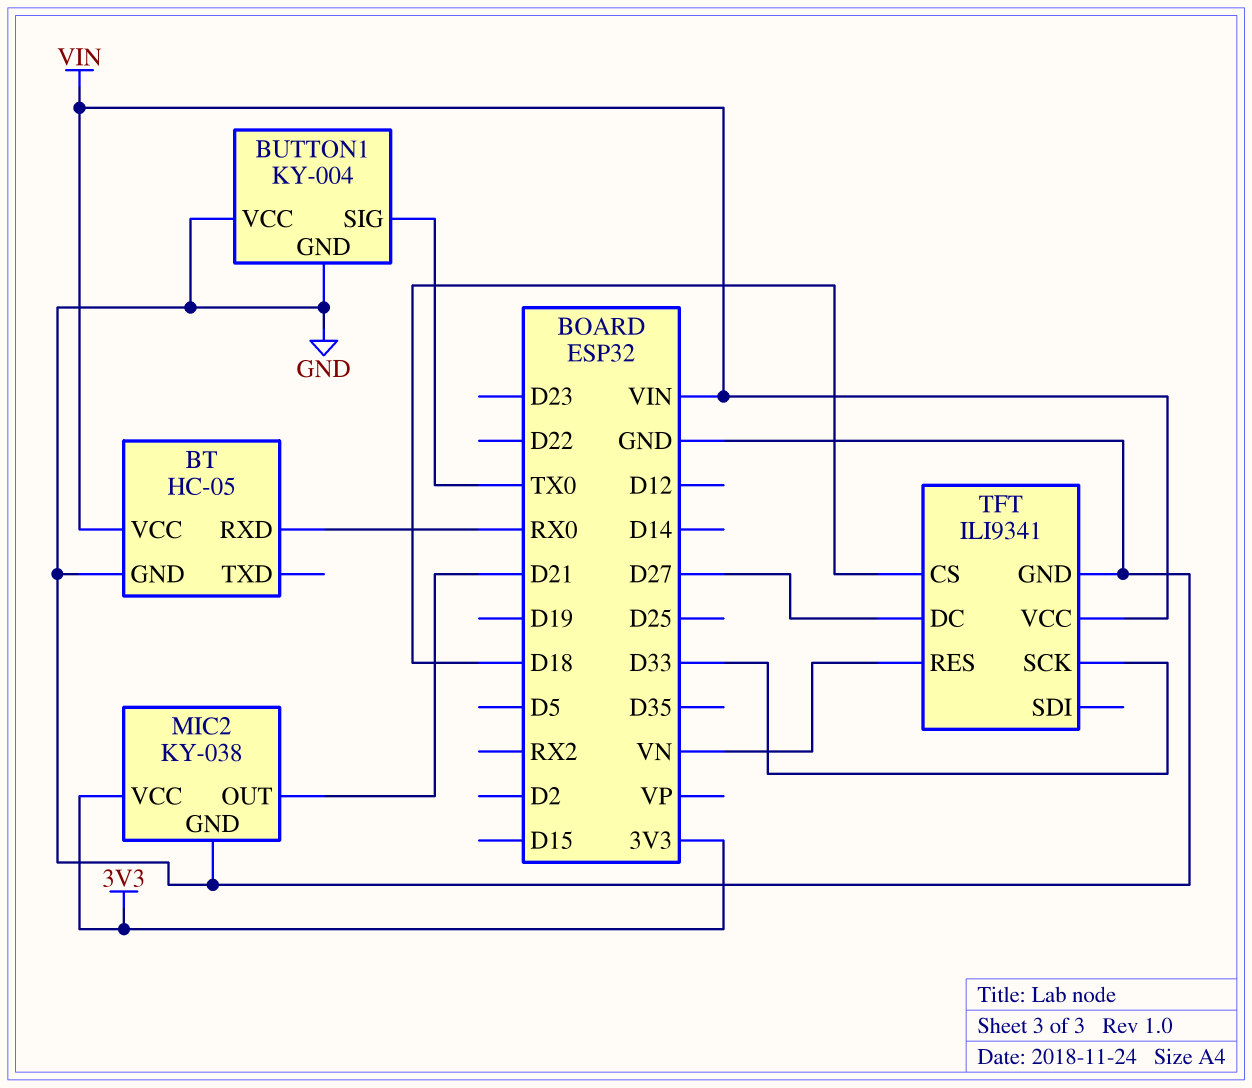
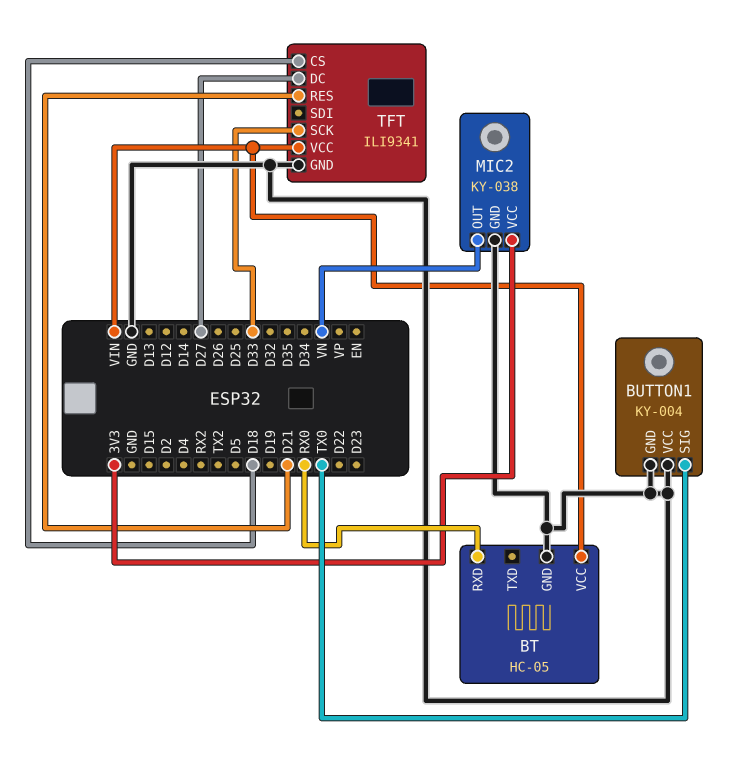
MIC2 pin OUT: D21 -> VN
TFT pin RES: VN -> D21

